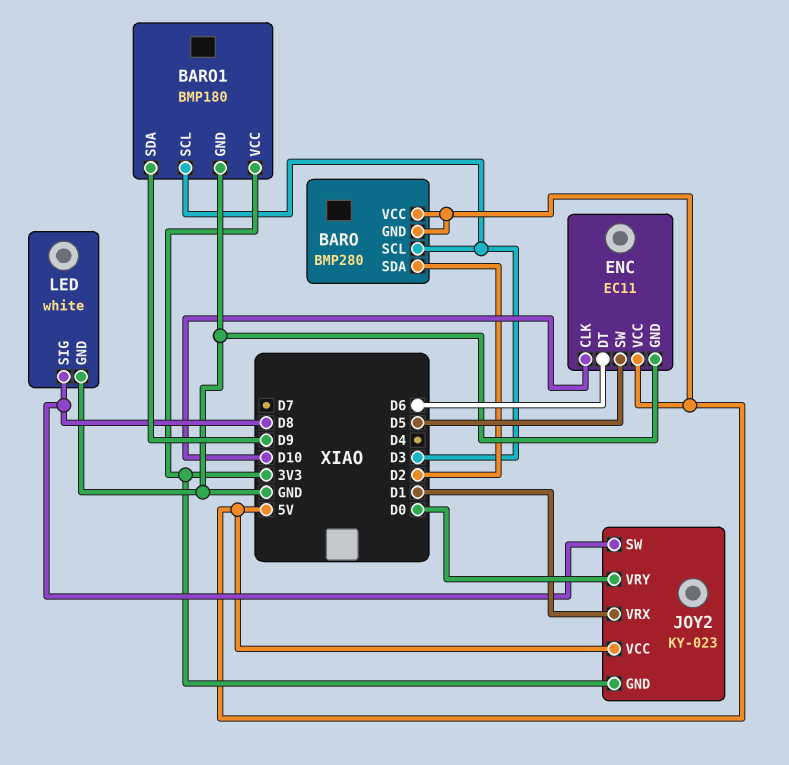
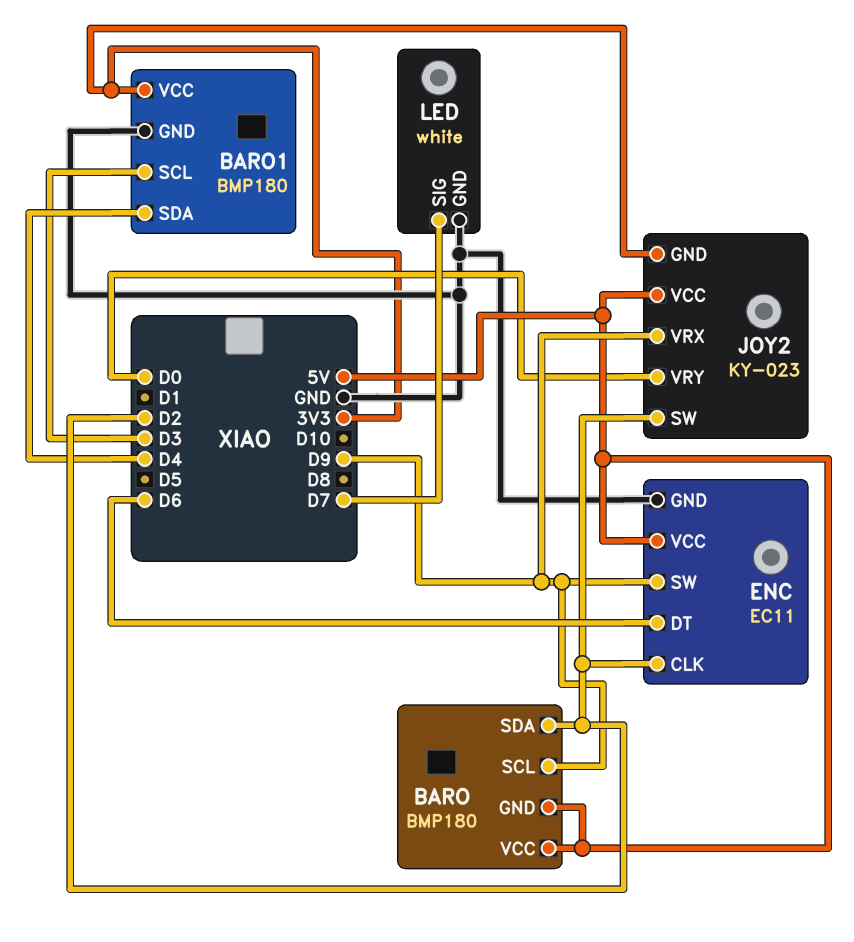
BARO: BMP280 -> BMP180
BARO pin SCL: D3 -> D9
BARO1 pin SDA: D9 -> D4
ENC pin CLK: D10 -> D2
ENC pin SW: D5 -> D9
JOY2 pin SW: D8 -> D2
JOY2 pin VRX: D1 -> D9
LED pin SIG: D8 -> D7

